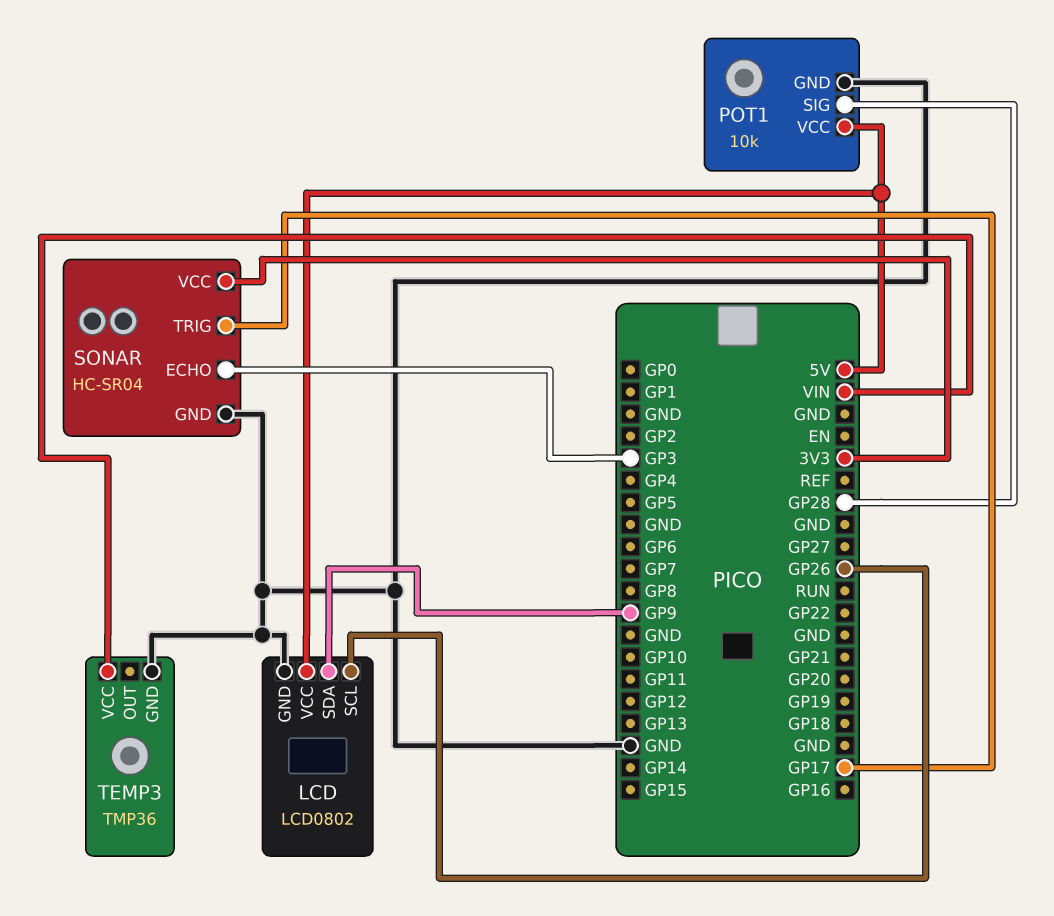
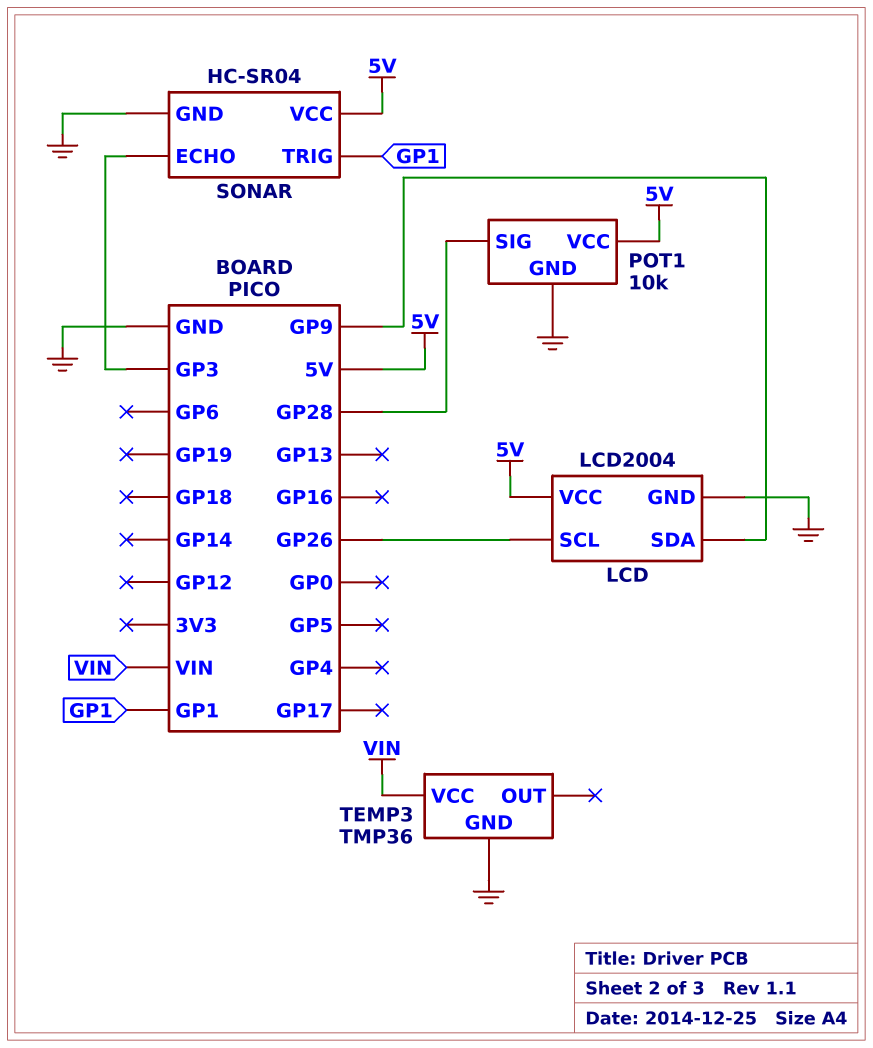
LCD: LCD0802 -> LCD2004
SONAR pin TRIG: GP17 -> GP1
SONAR pin VCC: 3V3 -> 5V

